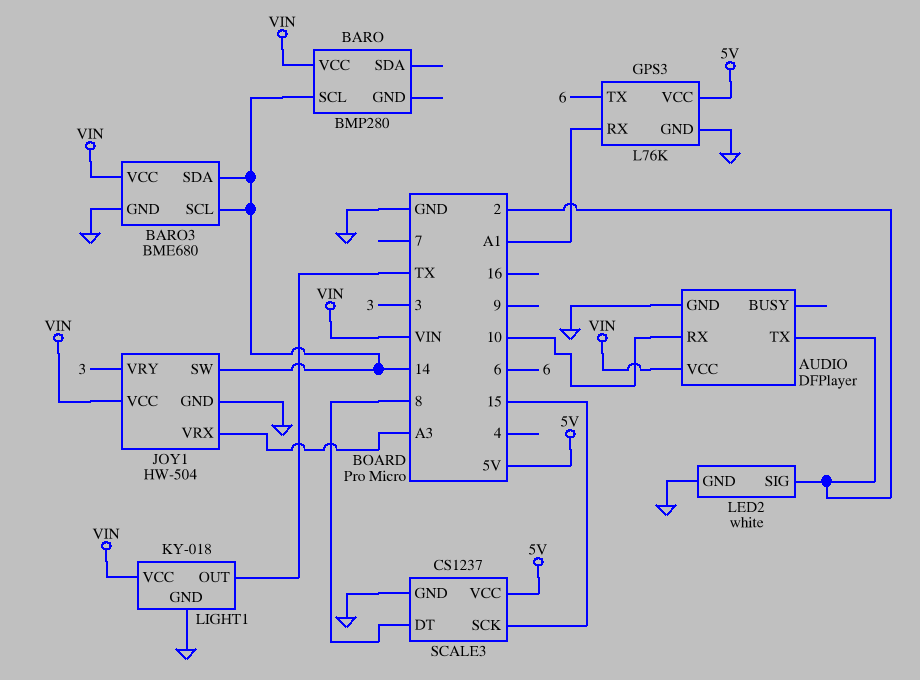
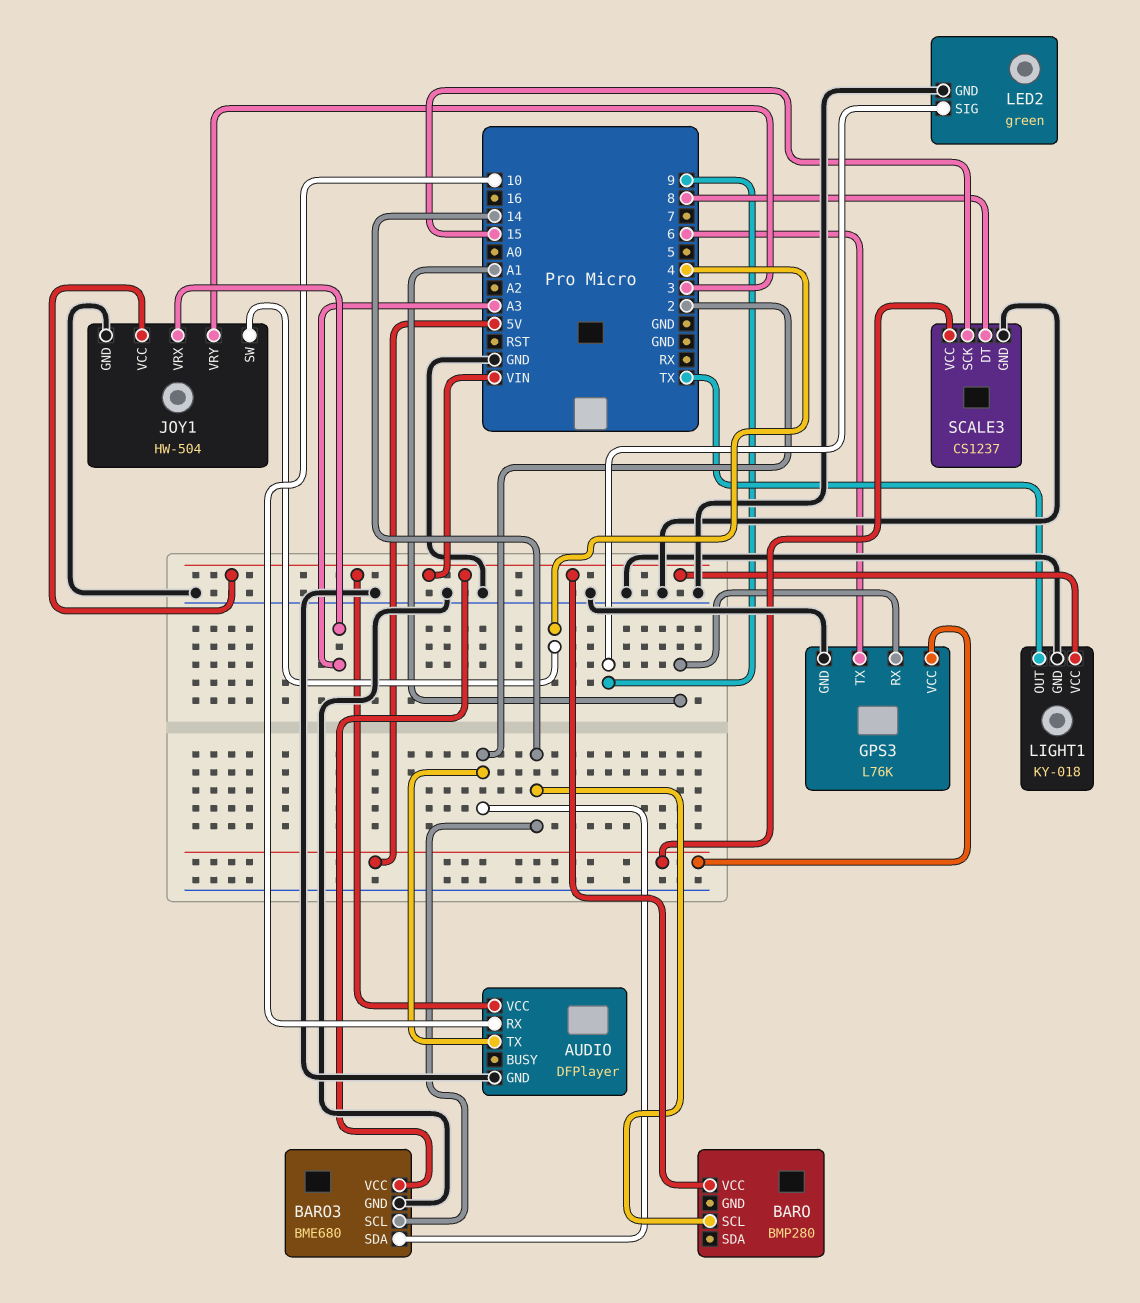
BARO3 pin SDA: 14 -> 2
JOY1 pin SW: 14 -> 4
LED2: white -> green
LED2 pin SIG: 2 -> 9

